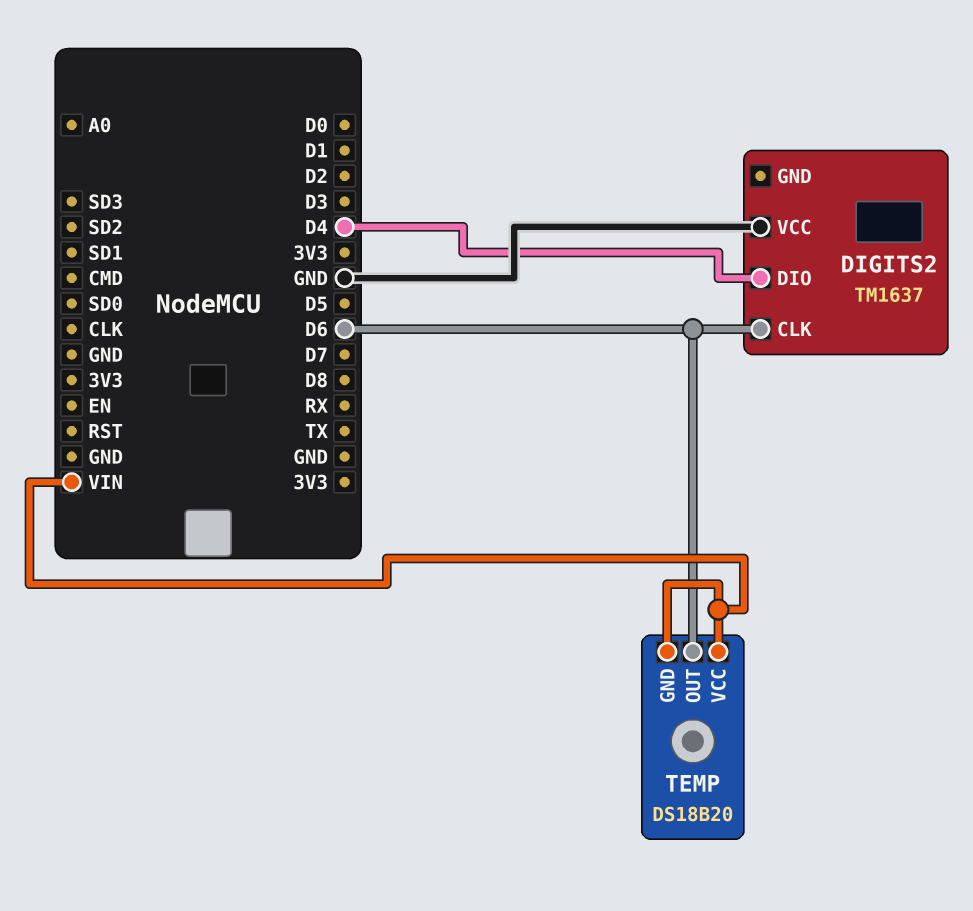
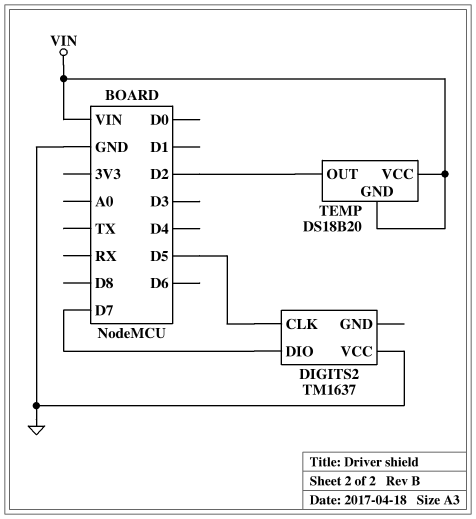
DIGITS2 pin CLK: D6 -> D5
DIGITS2 pin DIO: D4 -> D7
TEMP pin OUT: D6 -> D2

